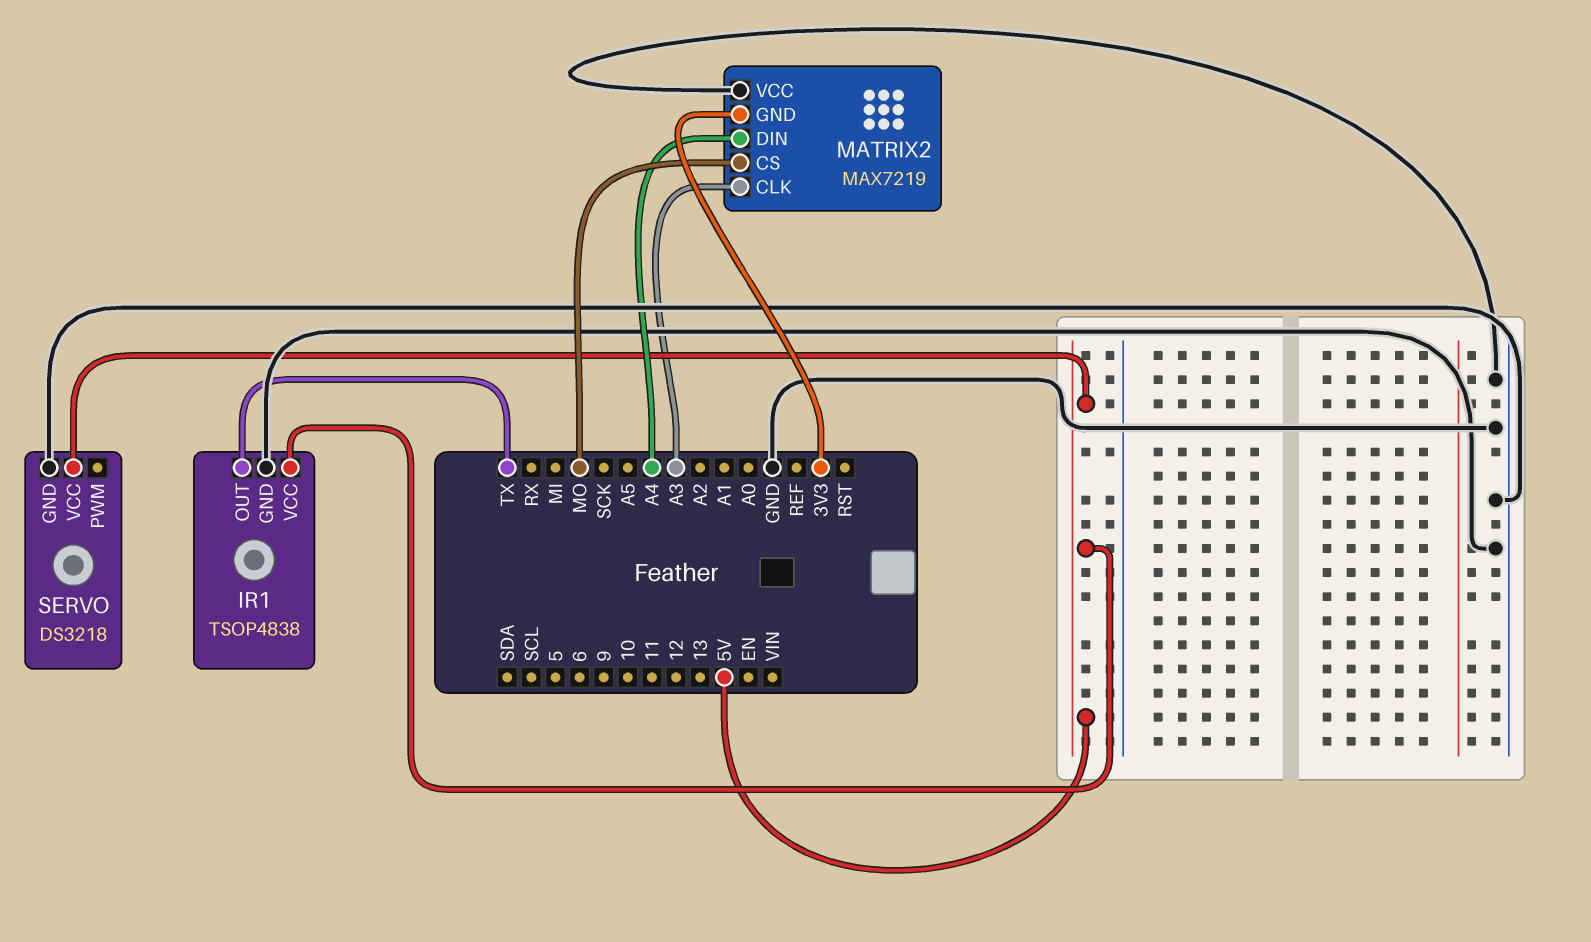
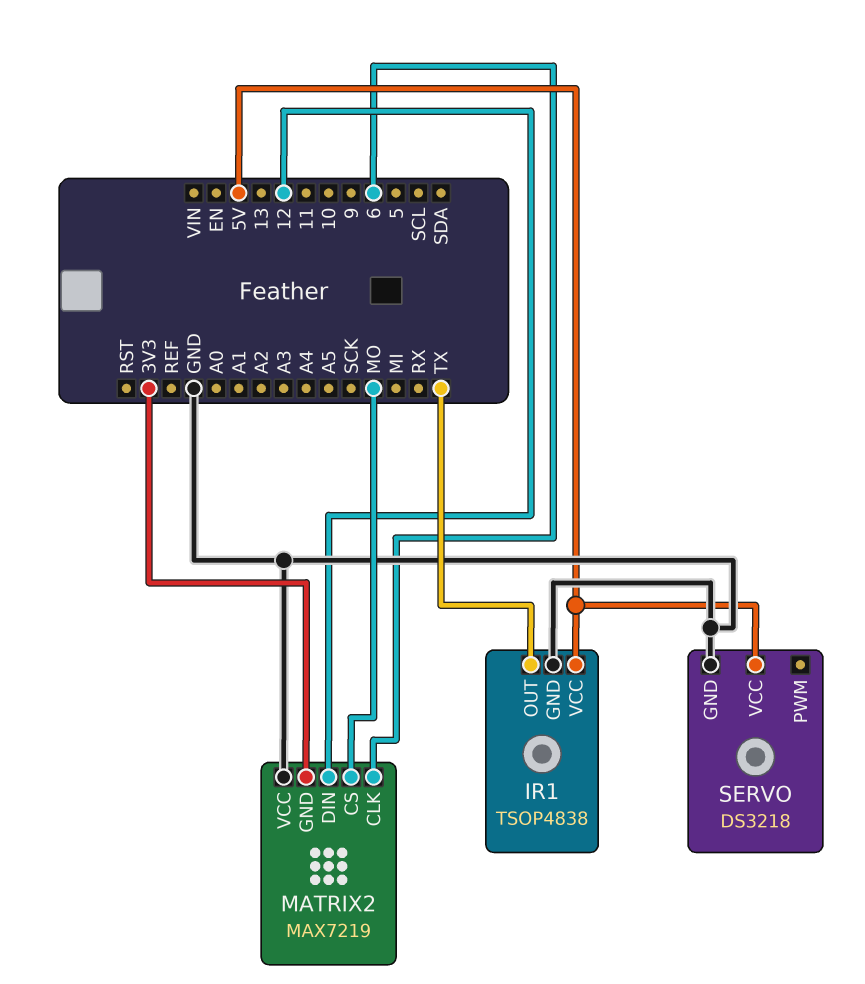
MATRIX2 pin CLK: A3 -> 6
MATRIX2 pin DIN: A4 -> 12

